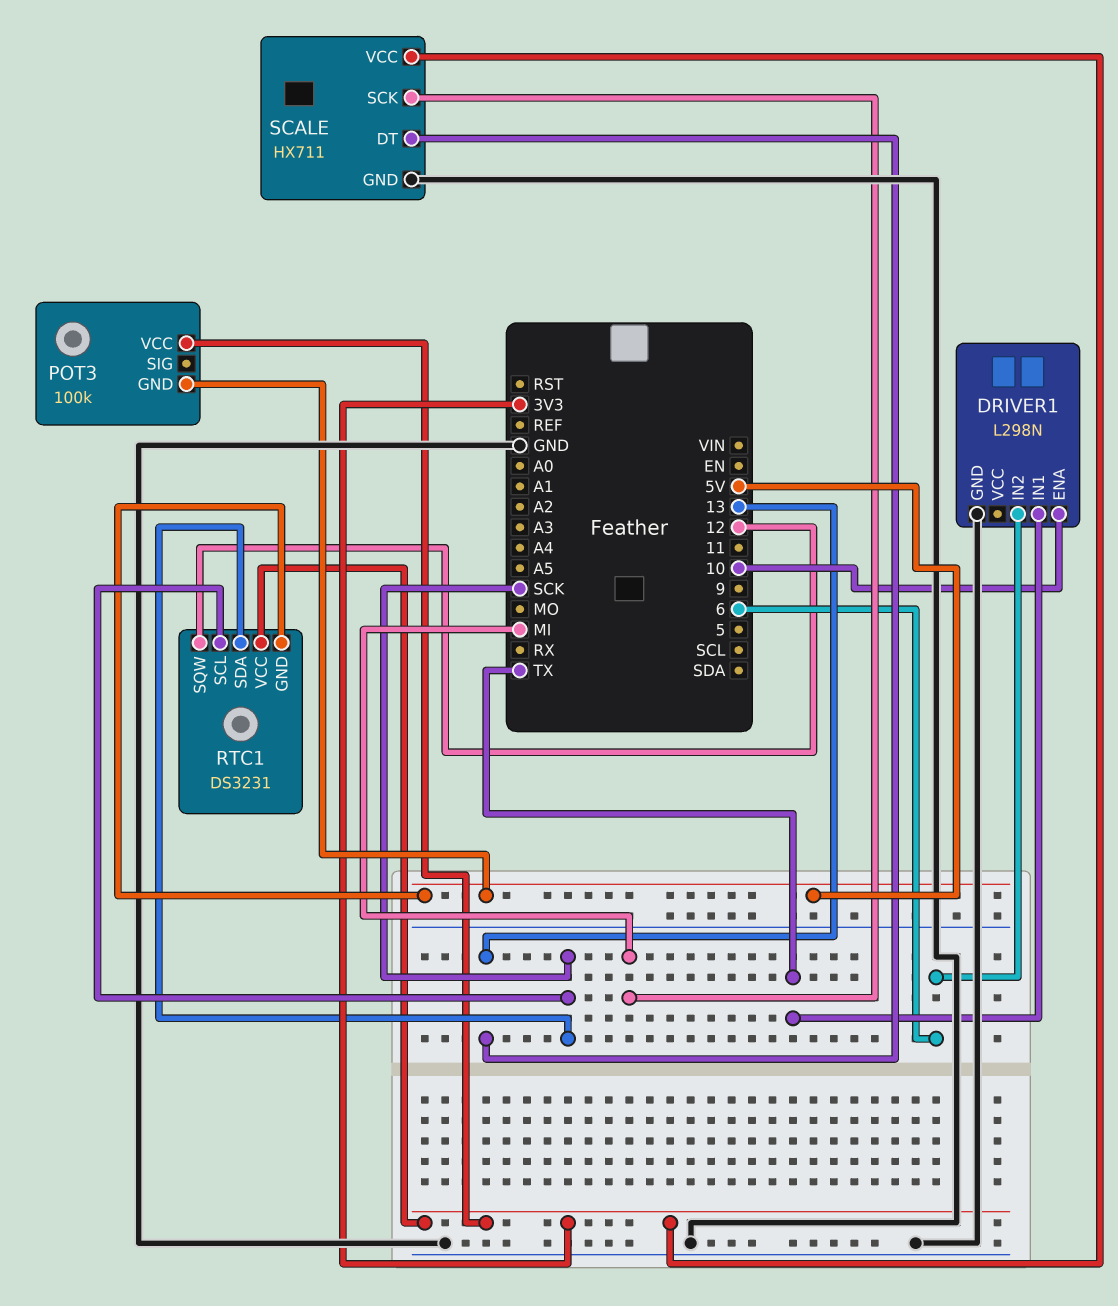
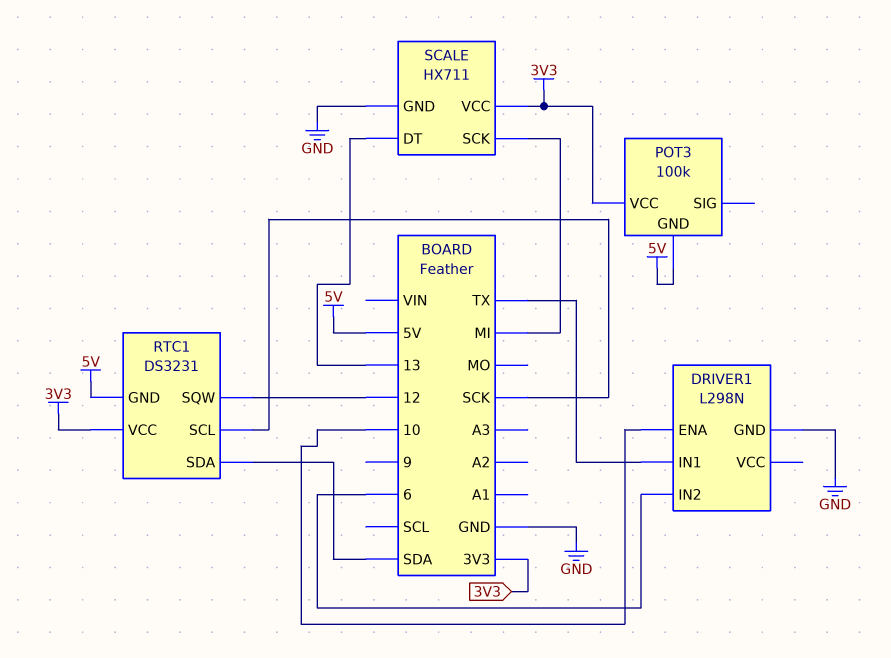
RTC1 pin SDA: SCK -> SDA

